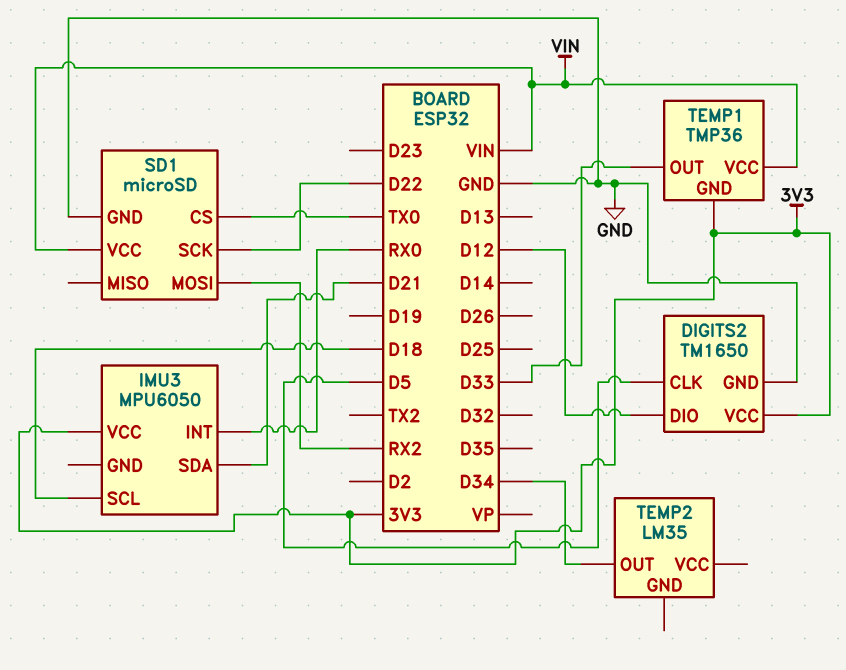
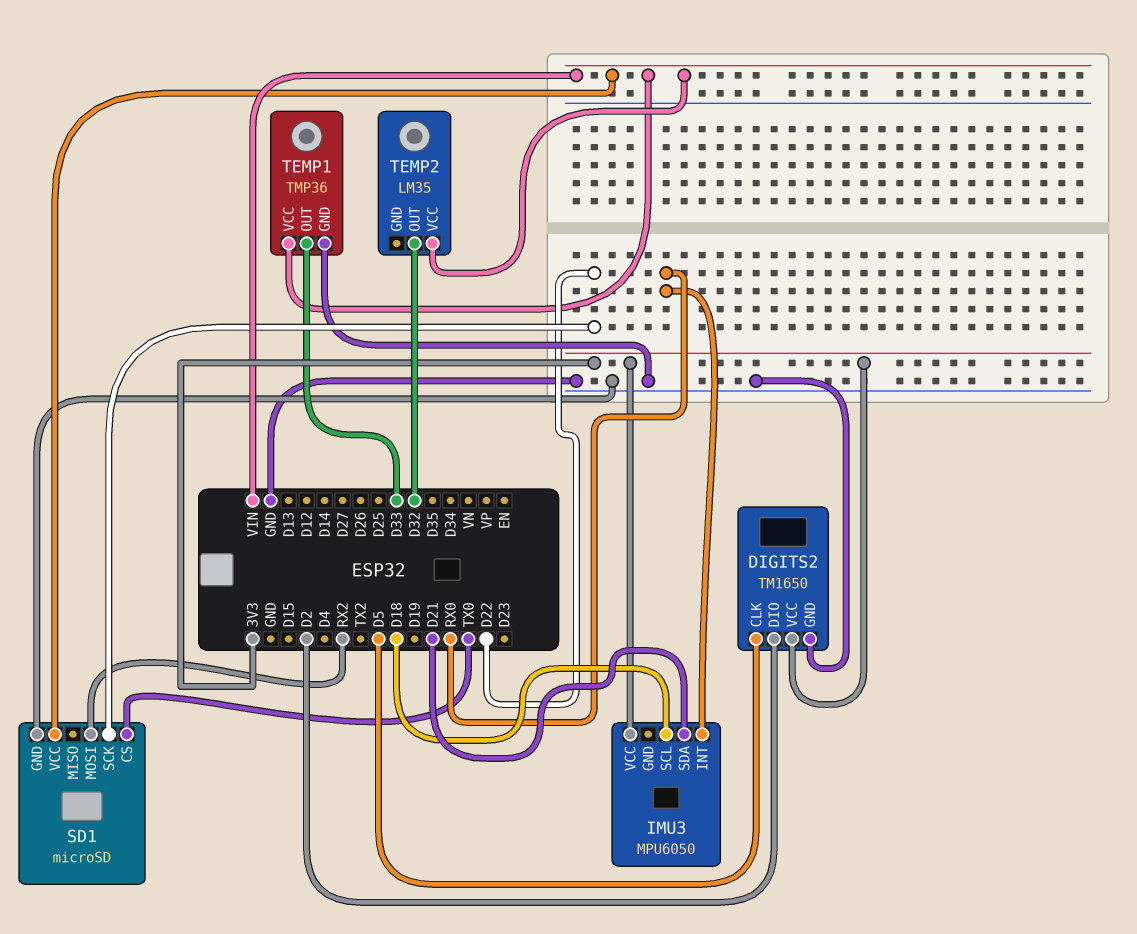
DIGITS2 pin DIO: D12 -> D2
TEMP1 pin GND: 3V3 -> GND
TEMP2 pin OUT: D34 -> D32
TEMP2 pin VCC: none -> VIN

